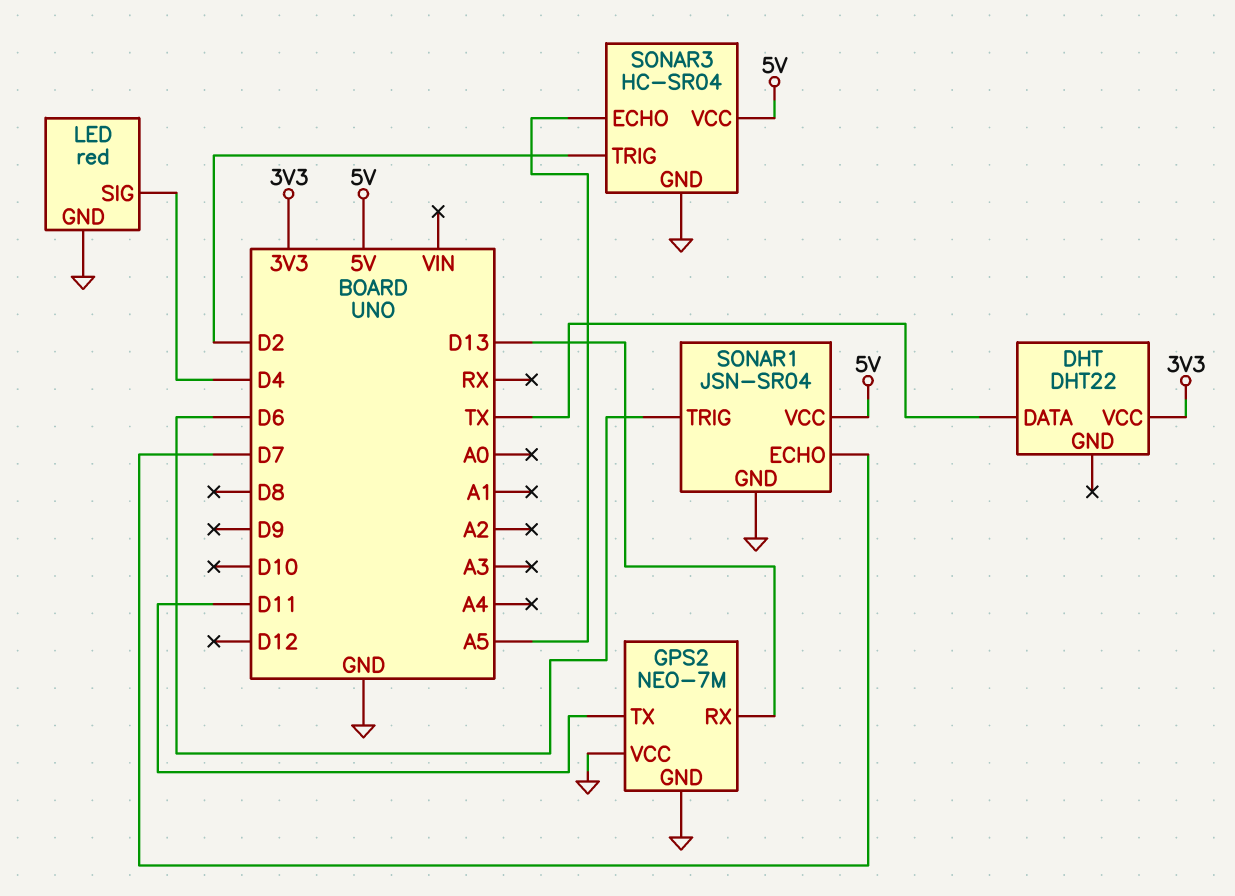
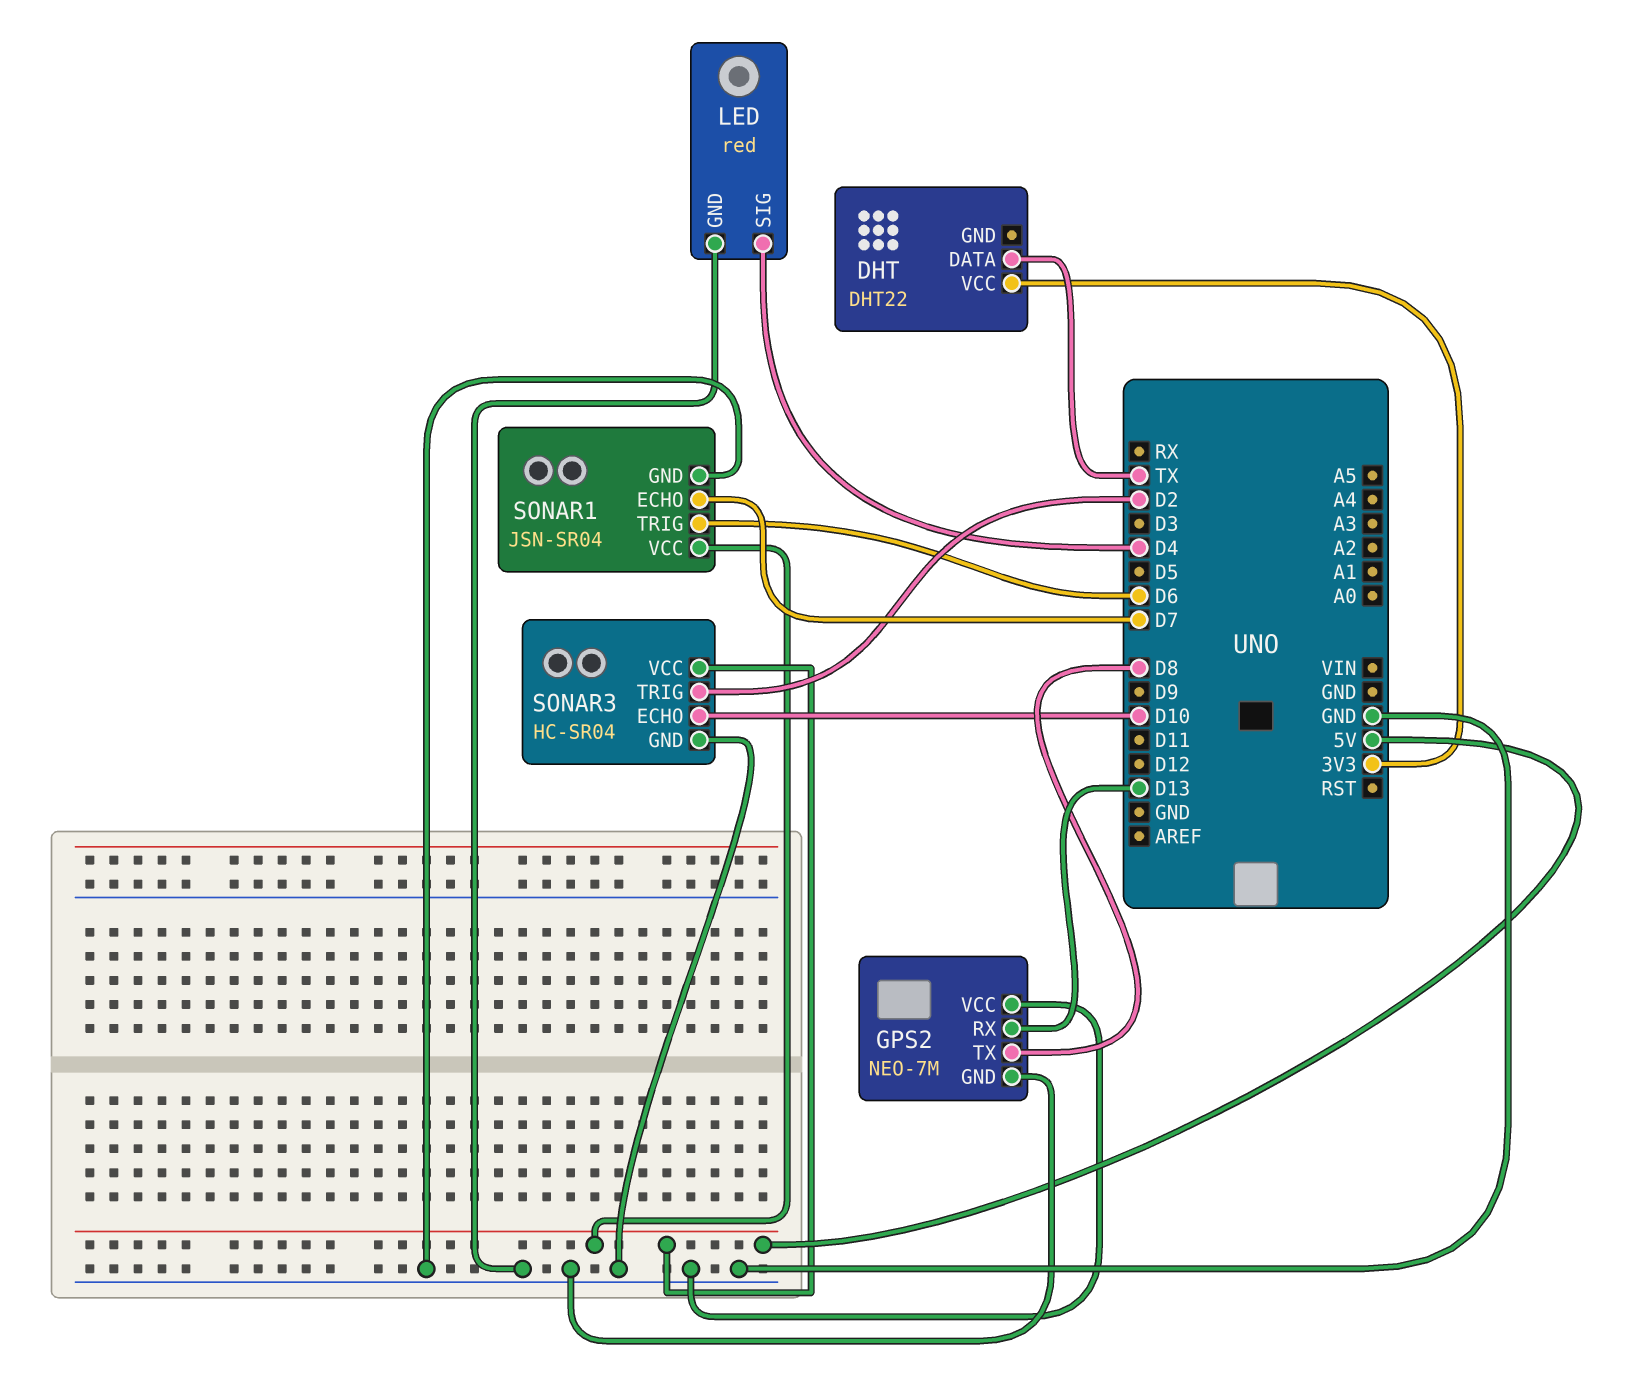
GPS2 pin TX: D11 -> D8
SONAR3 pin ECHO: A5 -> D10

